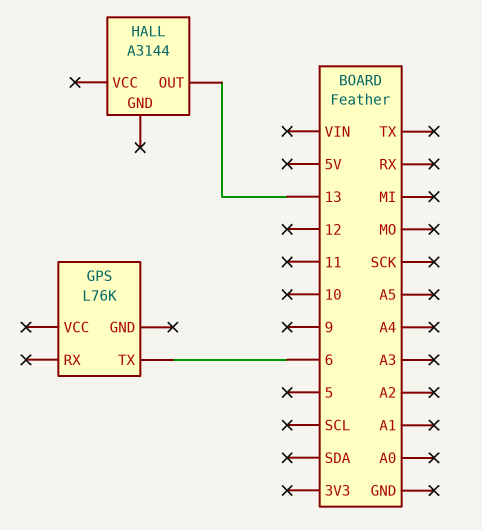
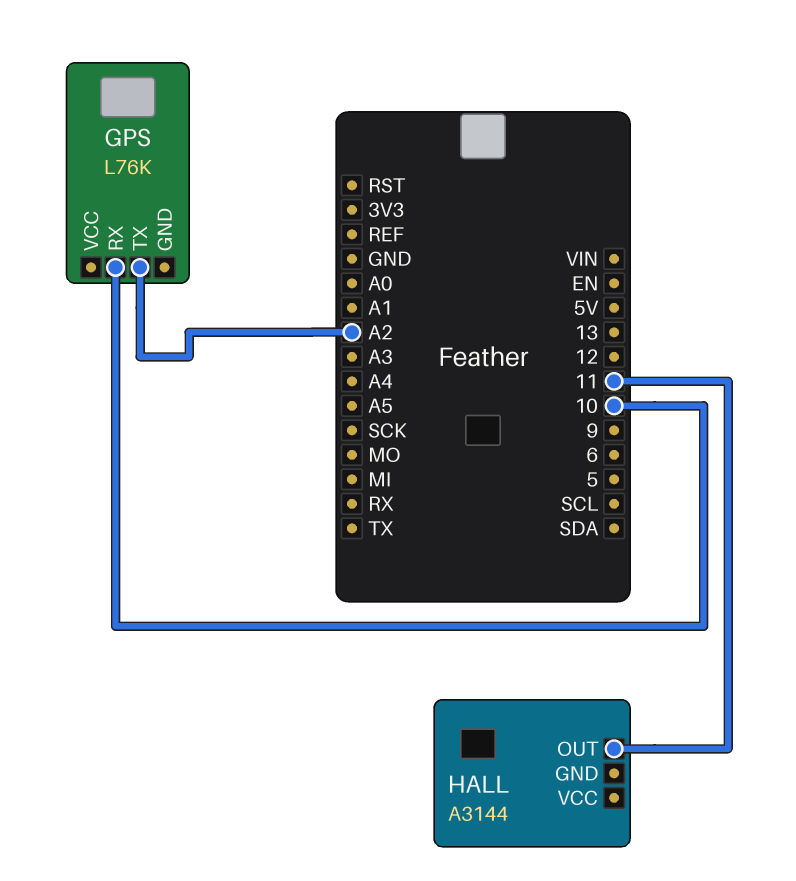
GPS pin RX: none -> 10
GPS pin TX: 6 -> A2
HALL pin OUT: 13 -> 11

